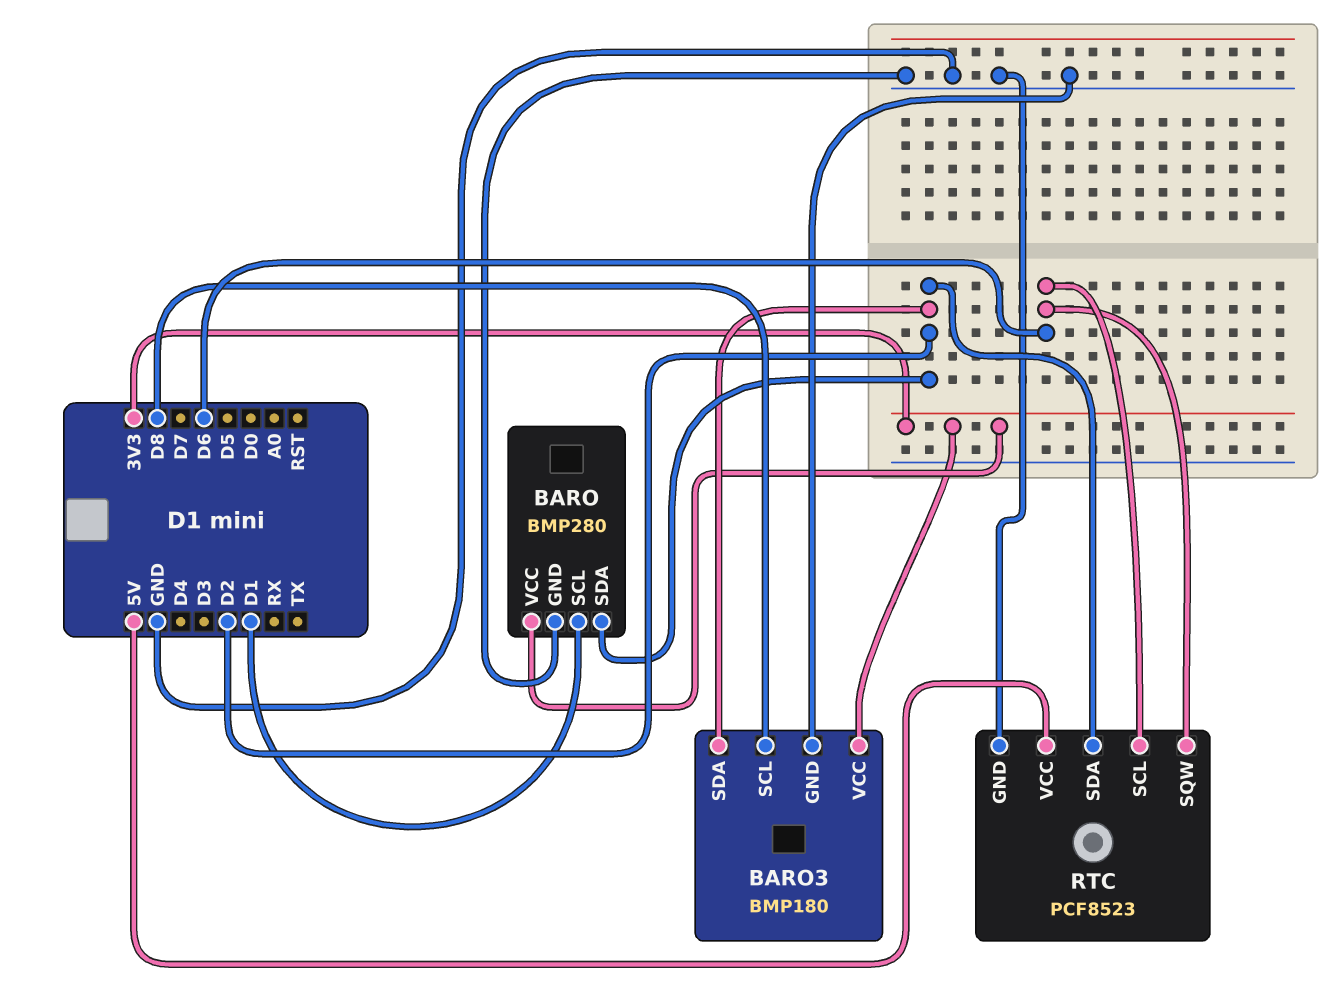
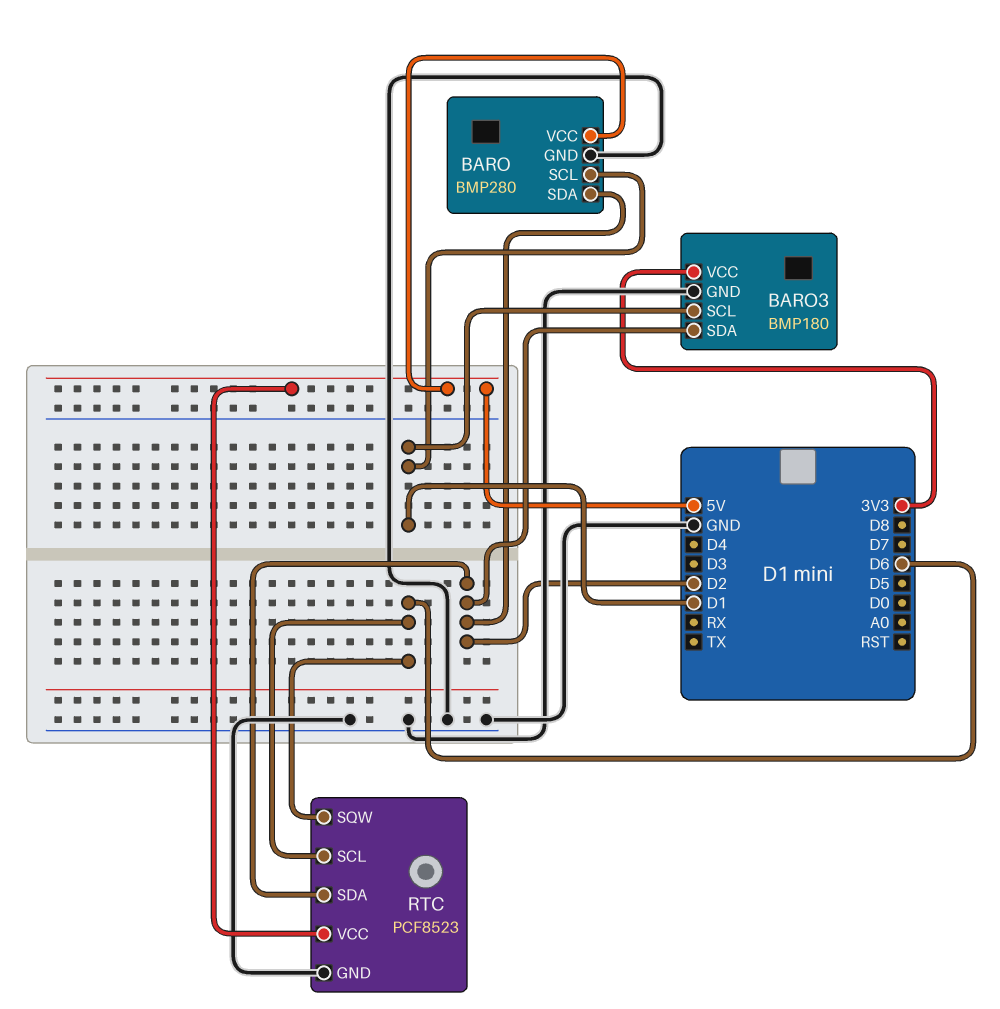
BARO pin VCC: 3V3 -> 5V
BARO3 pin SCL: D8 -> D1

